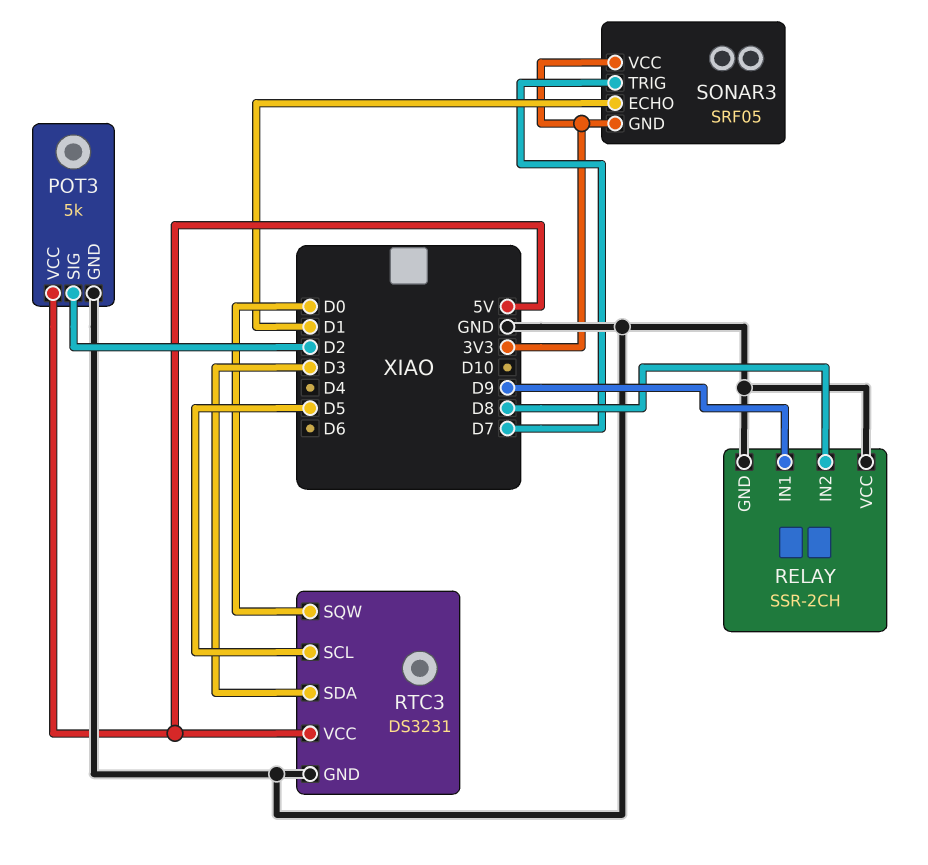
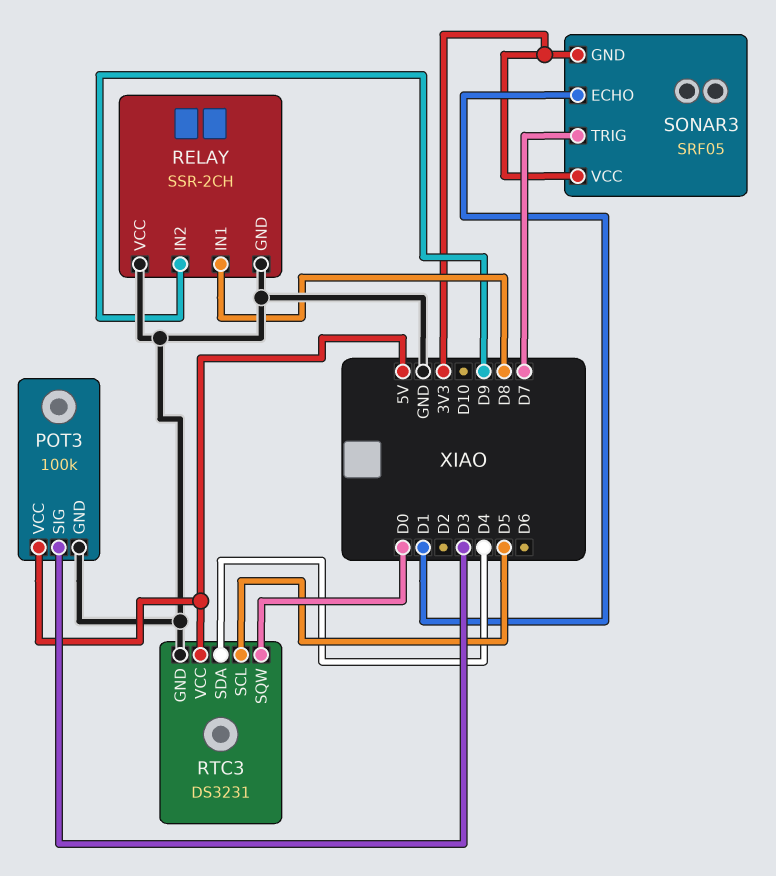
POT3: 5k -> 100k
POT3 pin SIG: D2 -> D3
RELAY pin IN1: D9 -> D8
RELAY pin IN2: D8 -> D9
RTC3 pin SDA: D3 -> D4

